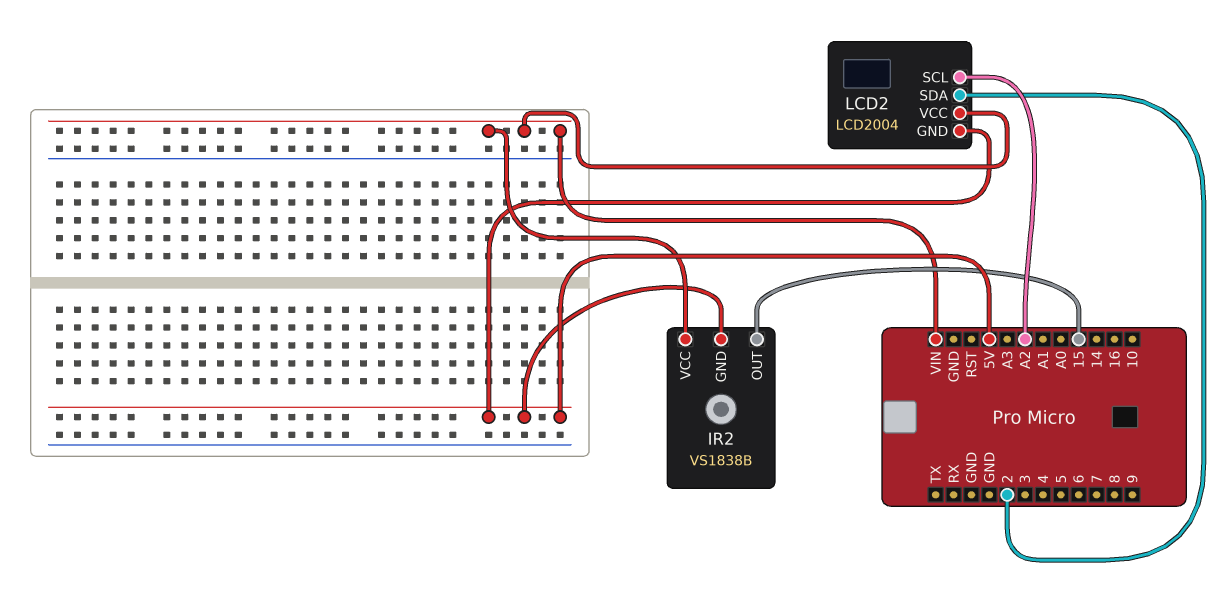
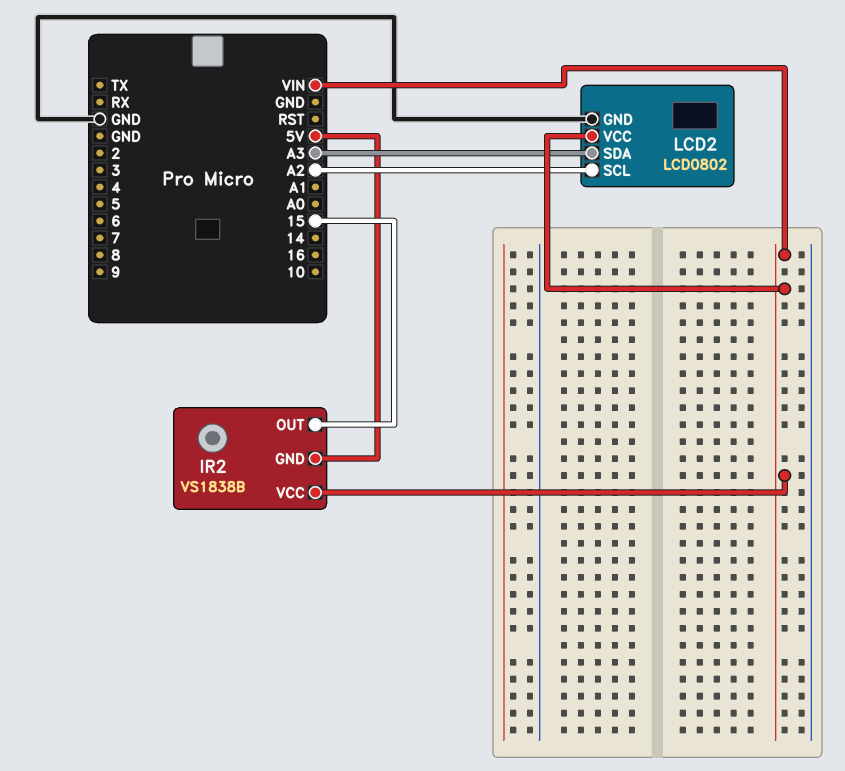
LCD2: LCD2004 -> LCD0802
LCD2 pin GND: 5V -> GND
LCD2 pin SDA: 2 -> A3

